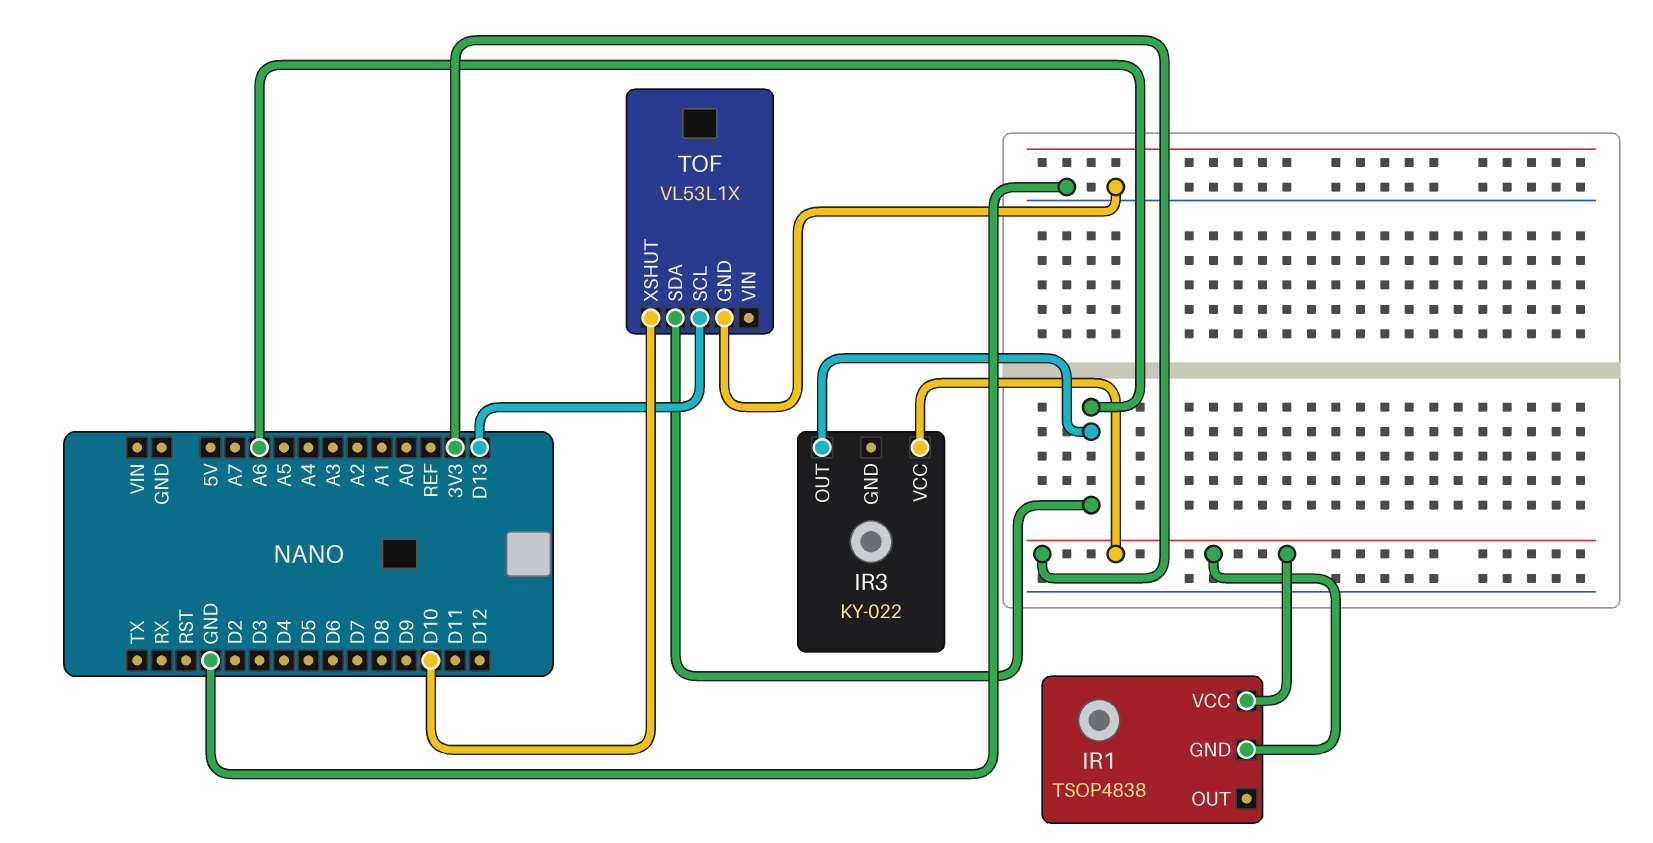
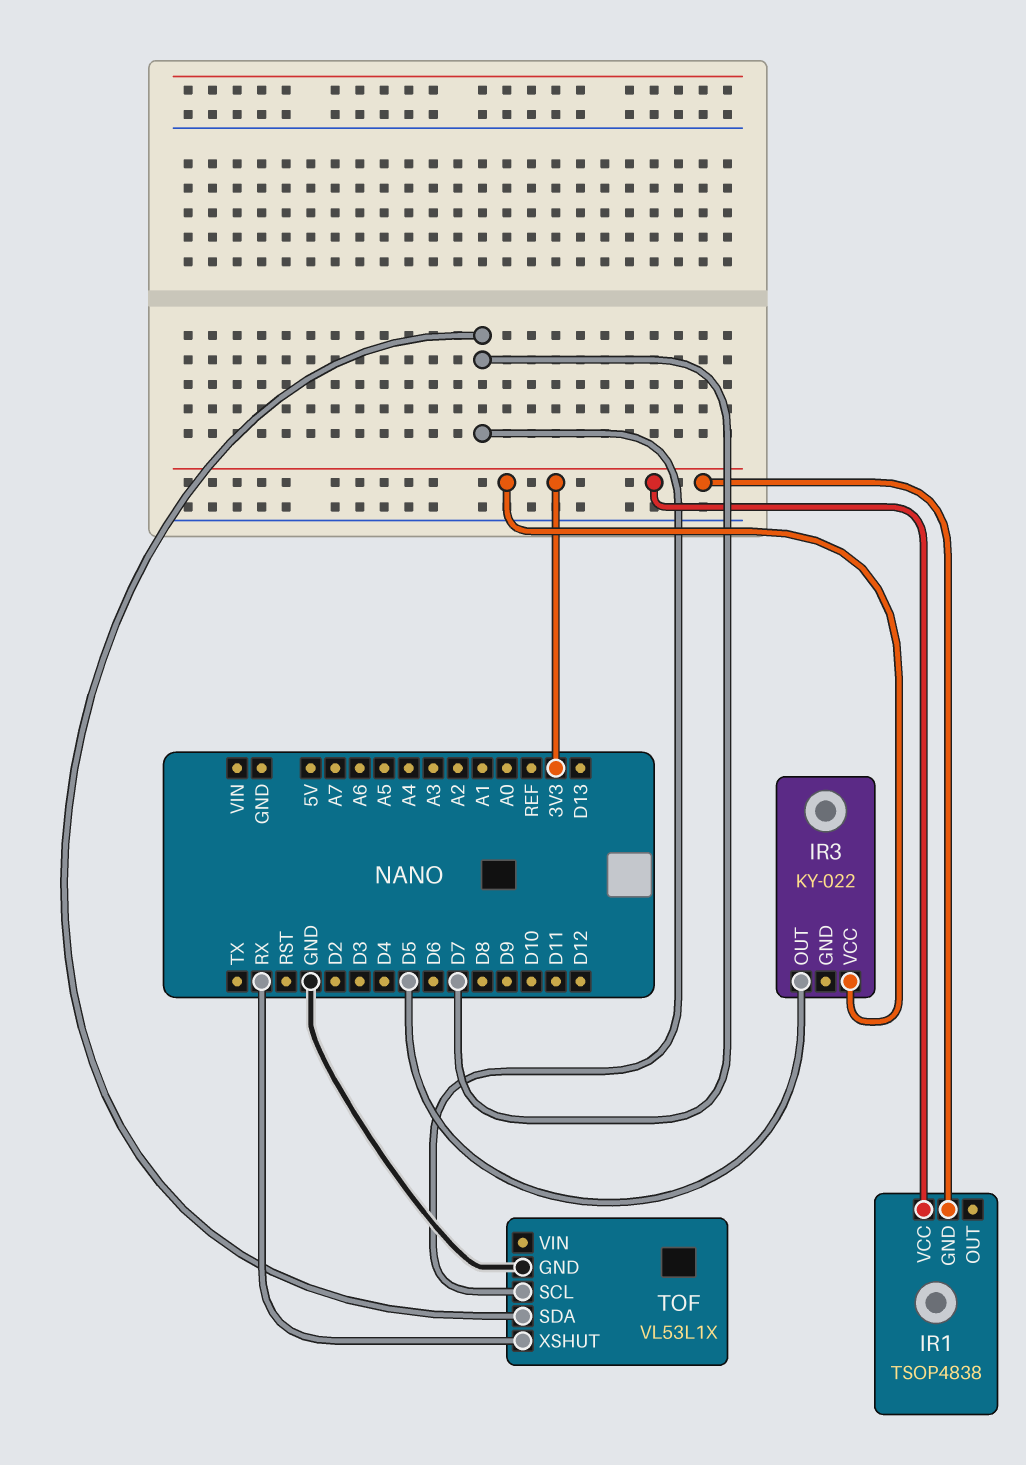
IR3 pin OUT: A6 -> D5
TOF pin SCL: D13 -> D7
TOF pin SDA: A6 -> D7
TOF pin XSHUT: D10 -> RX

